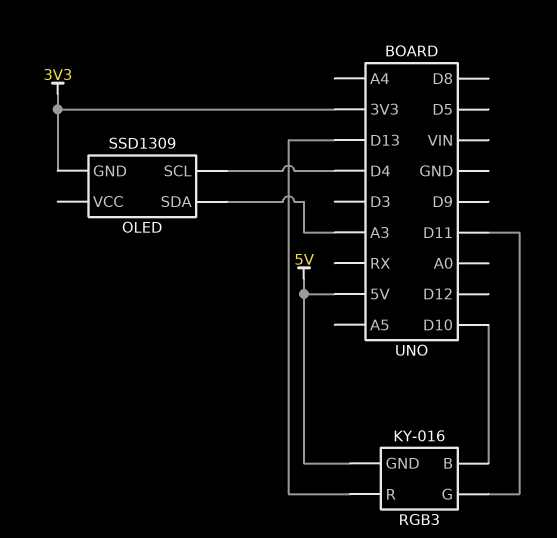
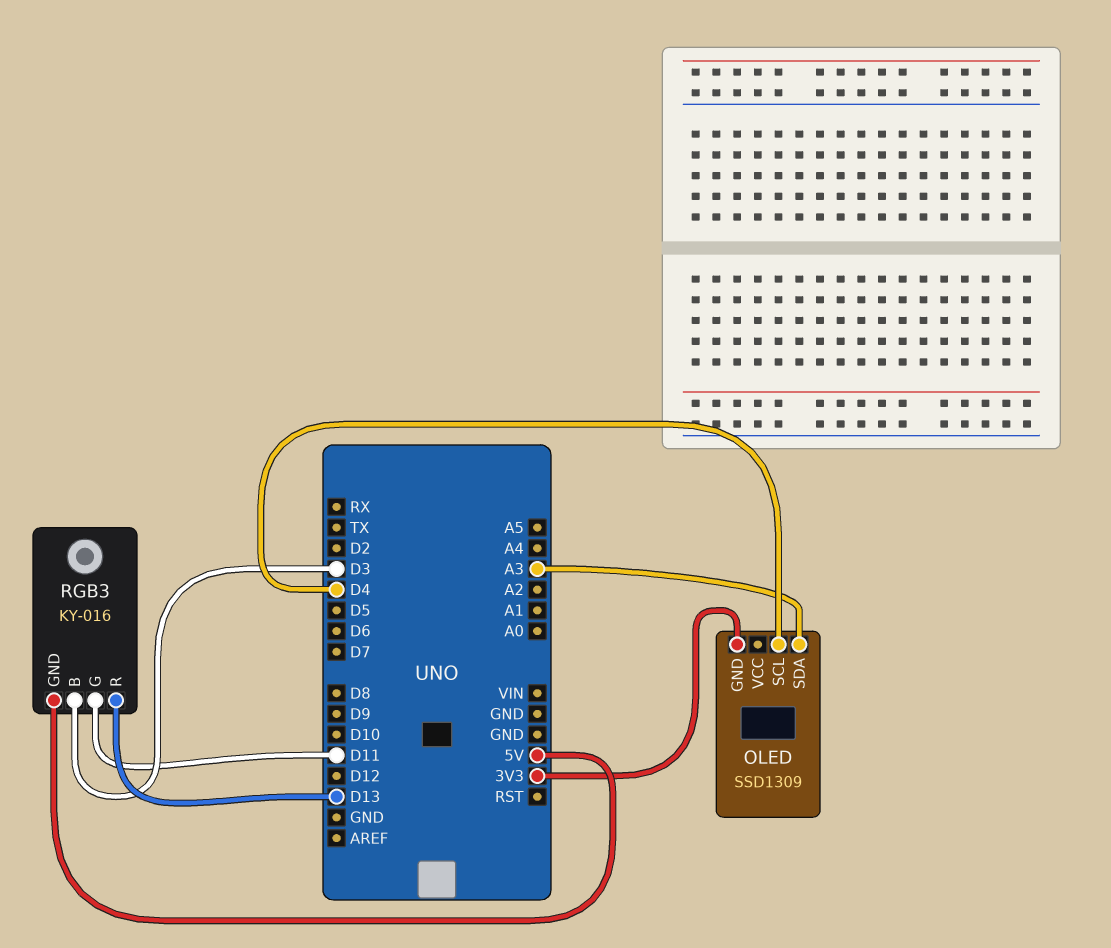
RGB3 pin B: D10 -> D3

